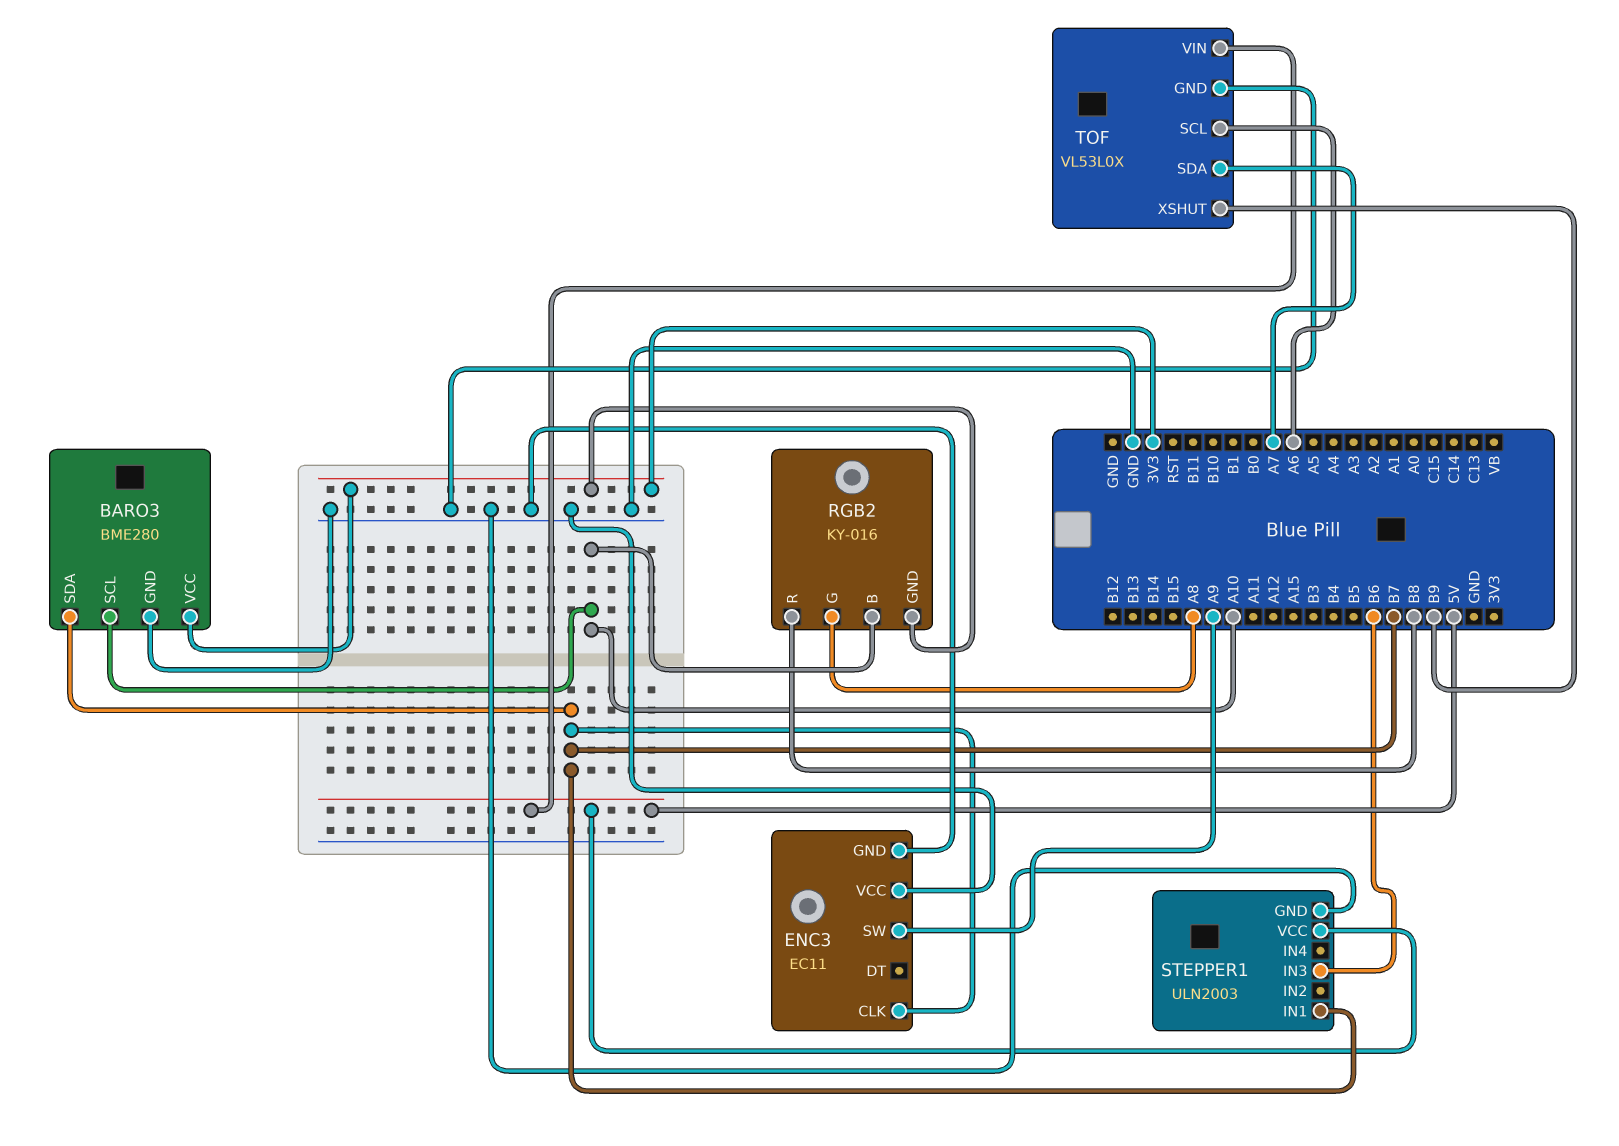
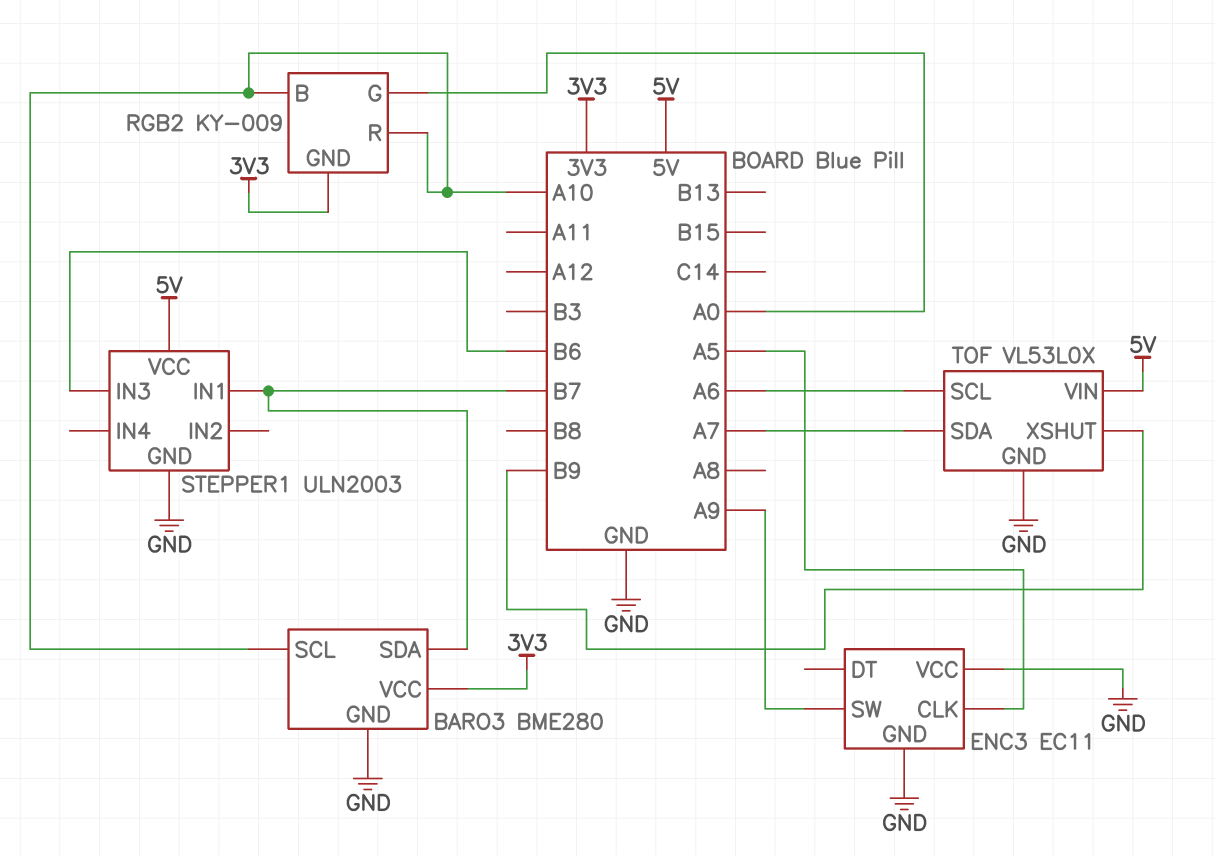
ENC3 pin CLK: B7 -> A5
RGB2: KY-016 -> KY-009
RGB2 pin G: A8 -> A0
RGB2 pin R: B8 -> A10

